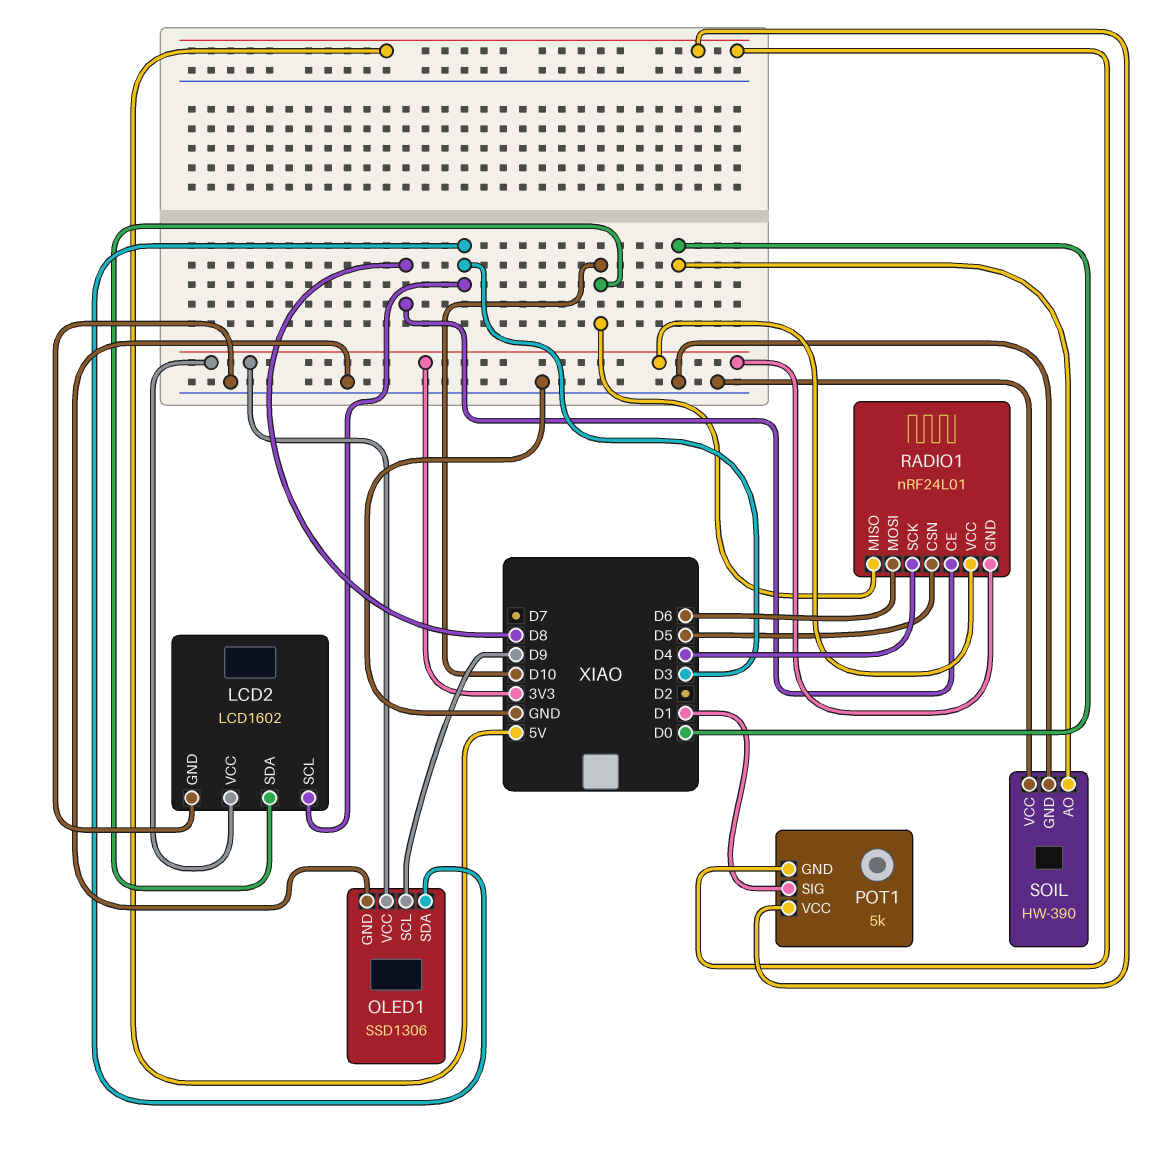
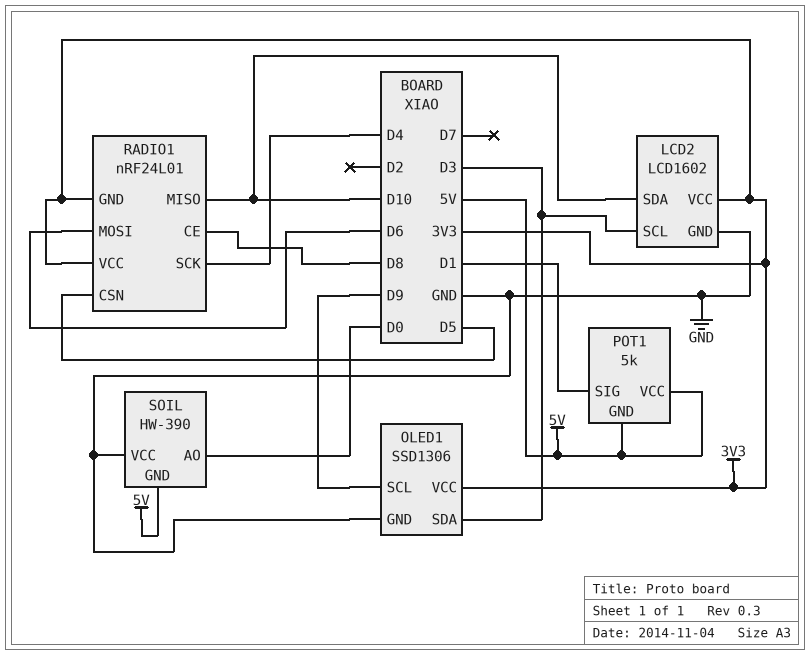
SOIL pin GND: GND -> 5V

